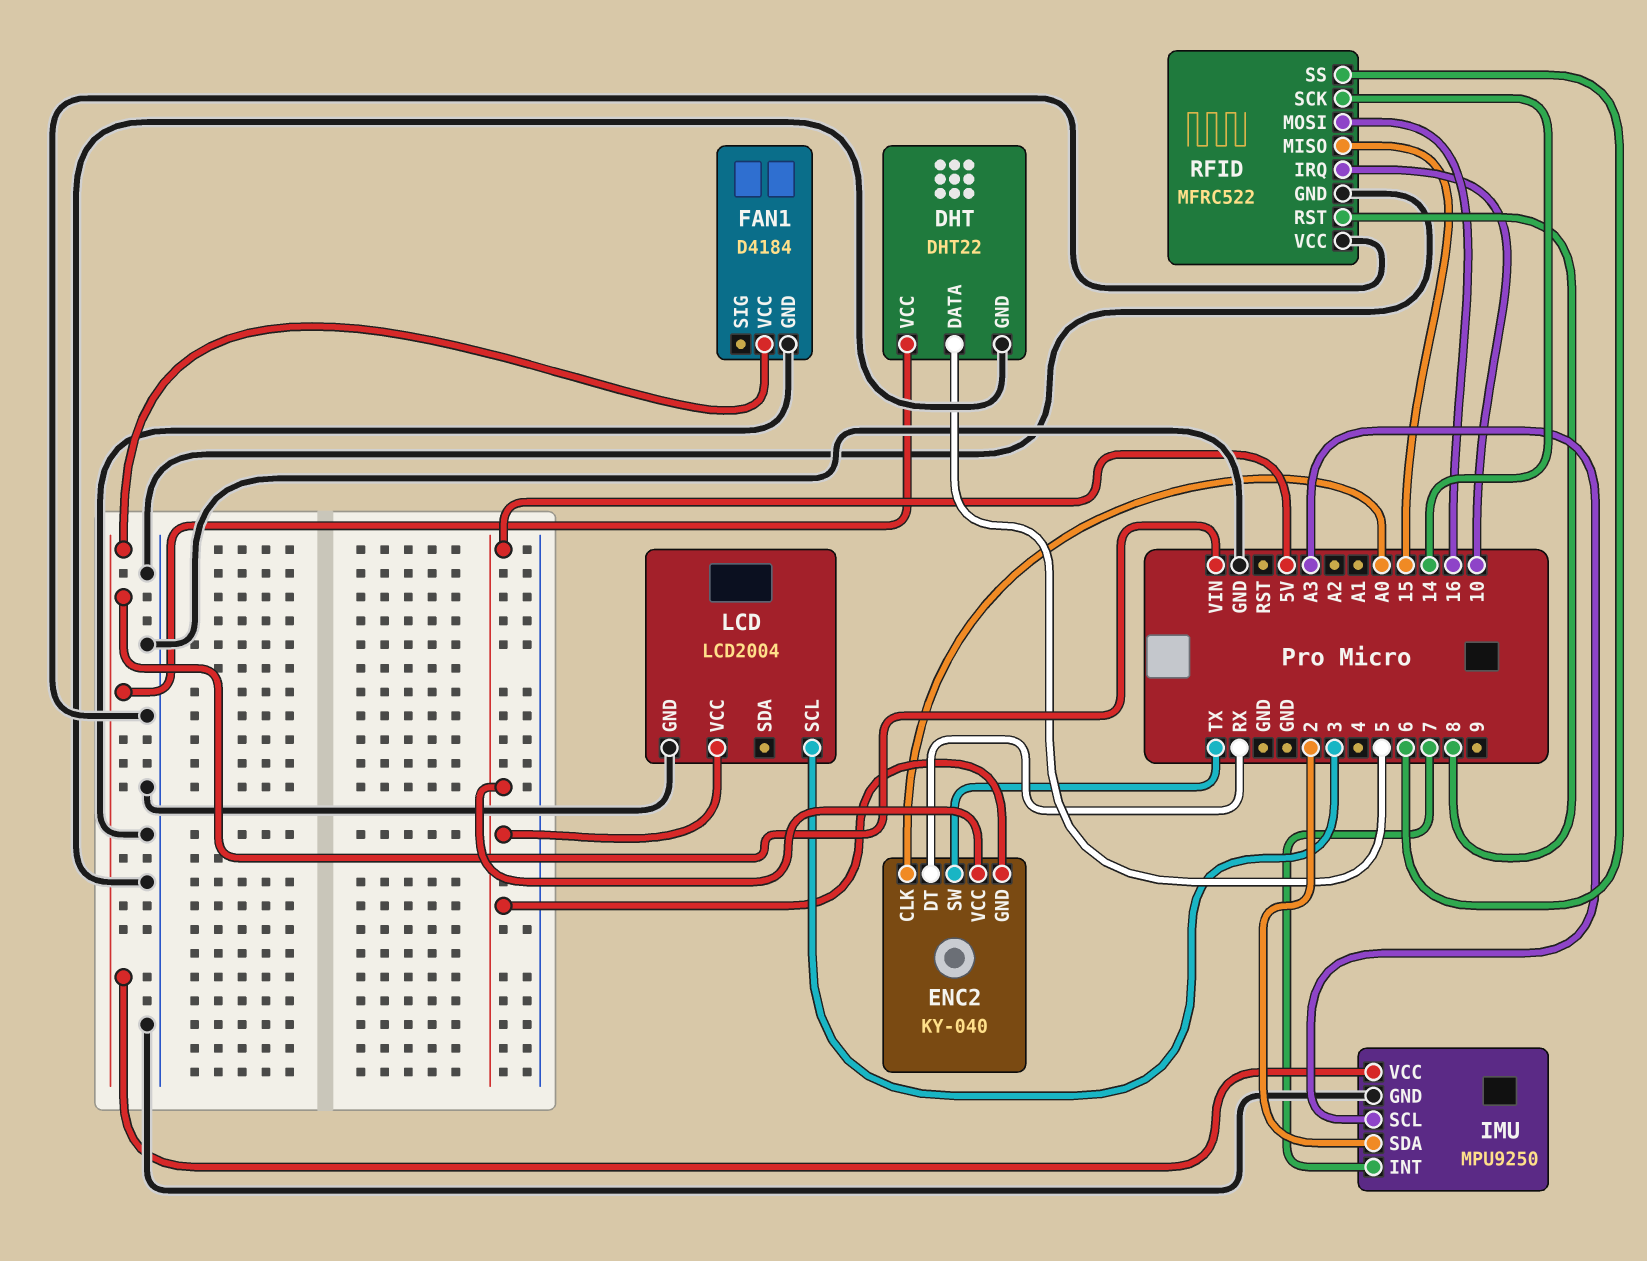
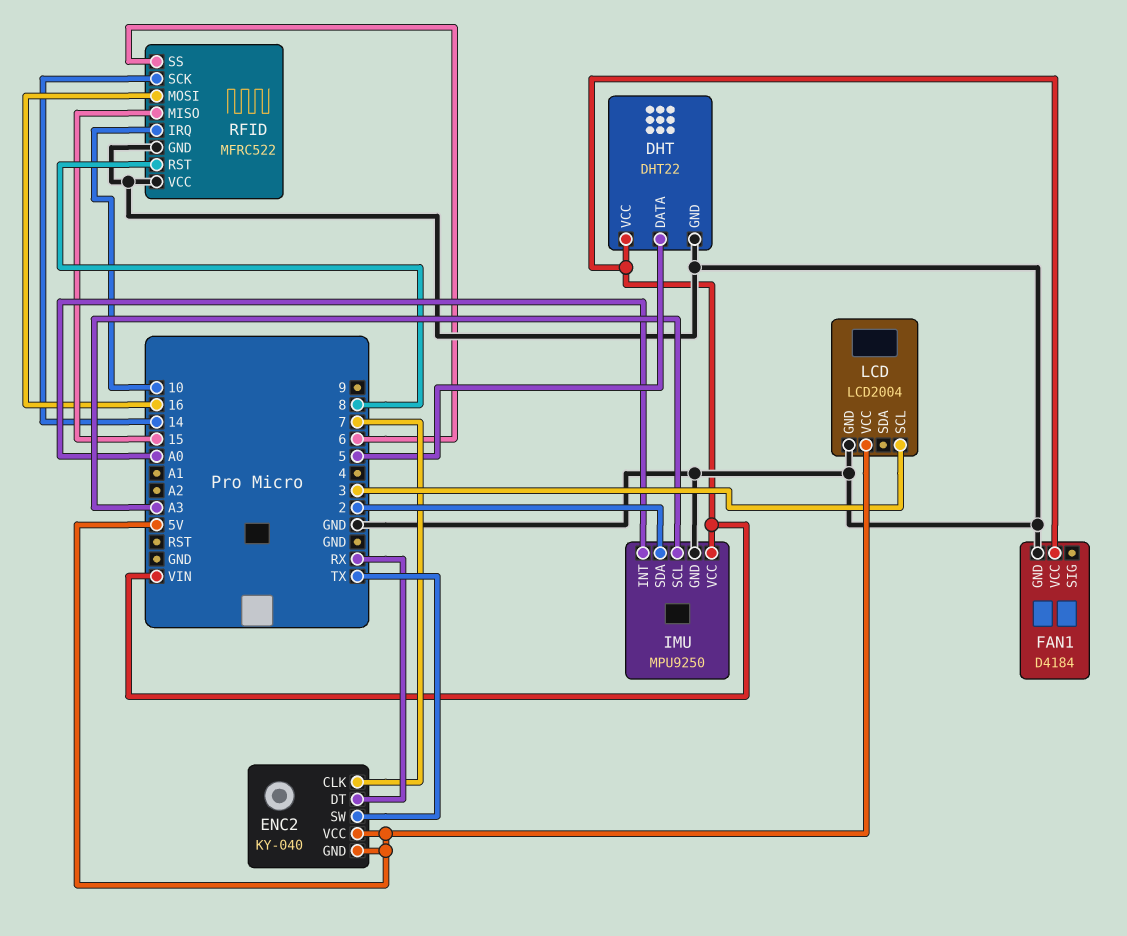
ENC2 pin CLK: A0 -> 7
IMU pin INT: 7 -> A0

